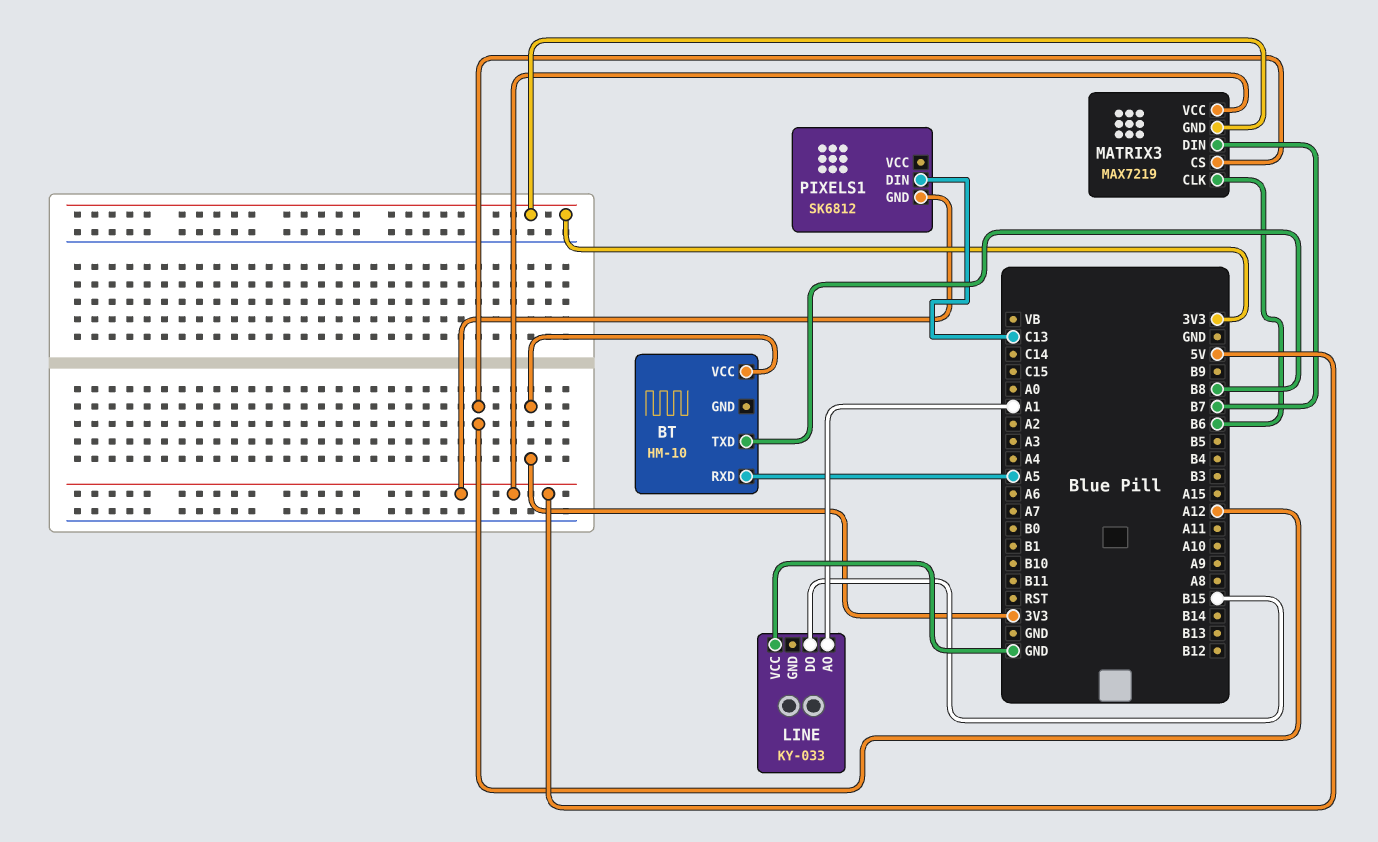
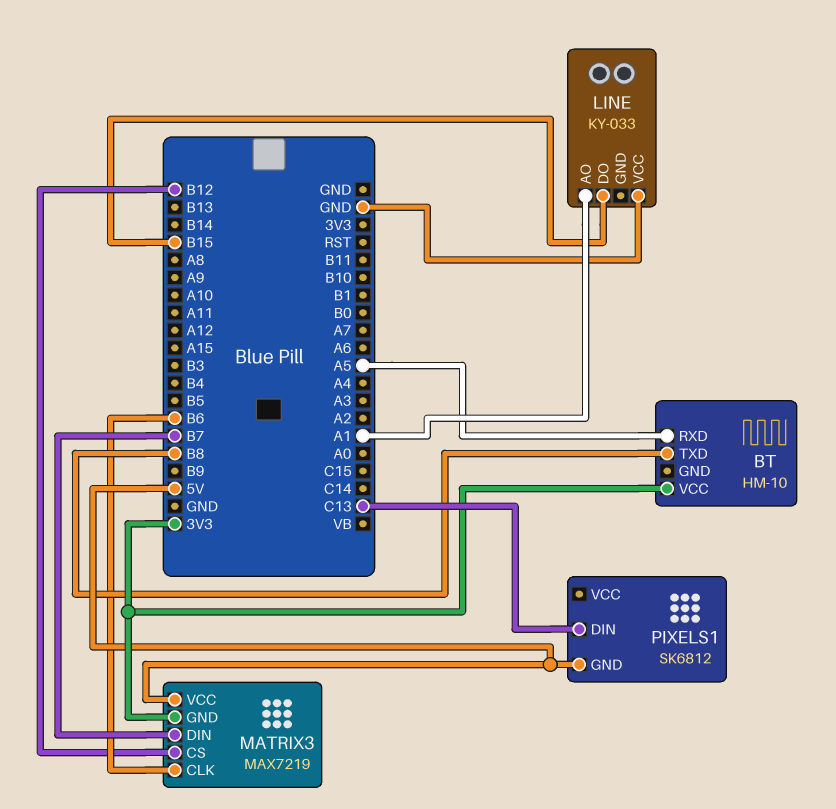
MATRIX3 pin CS: A12 -> B12

